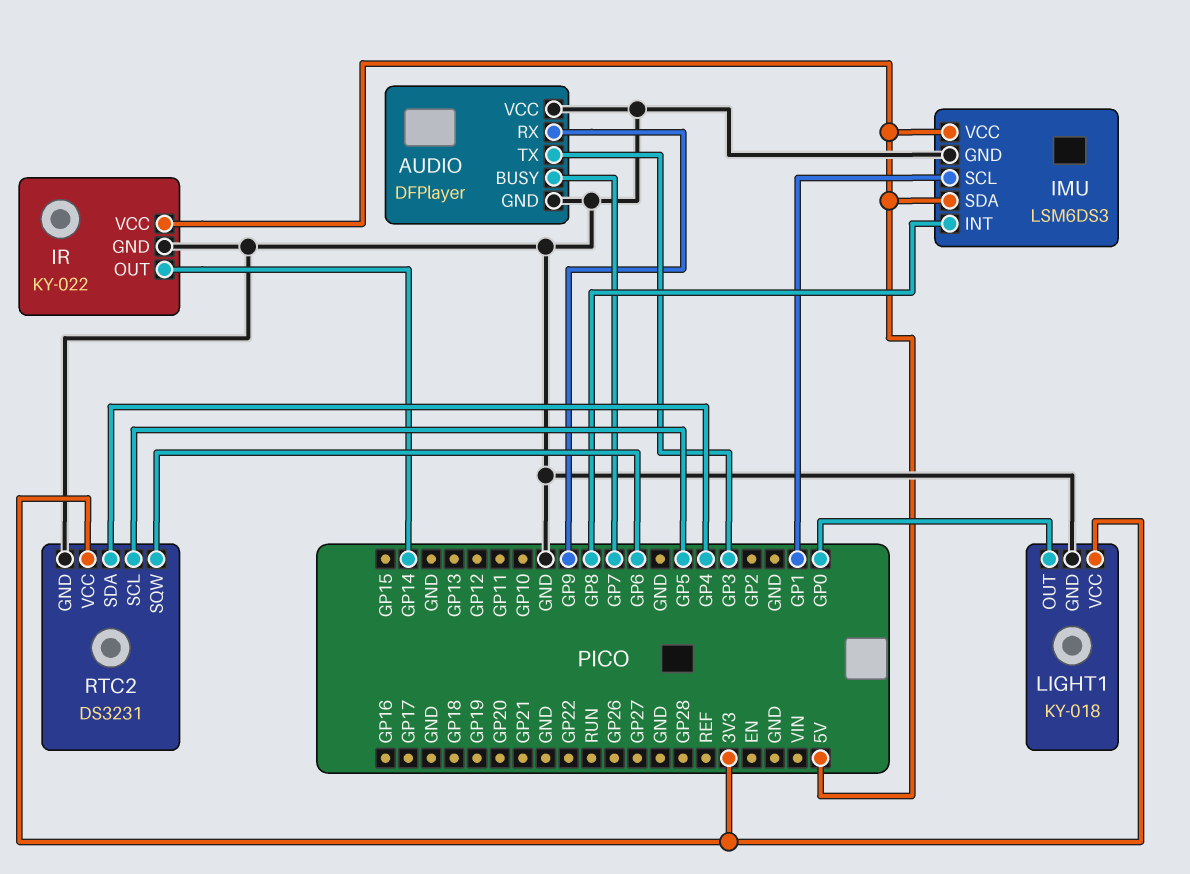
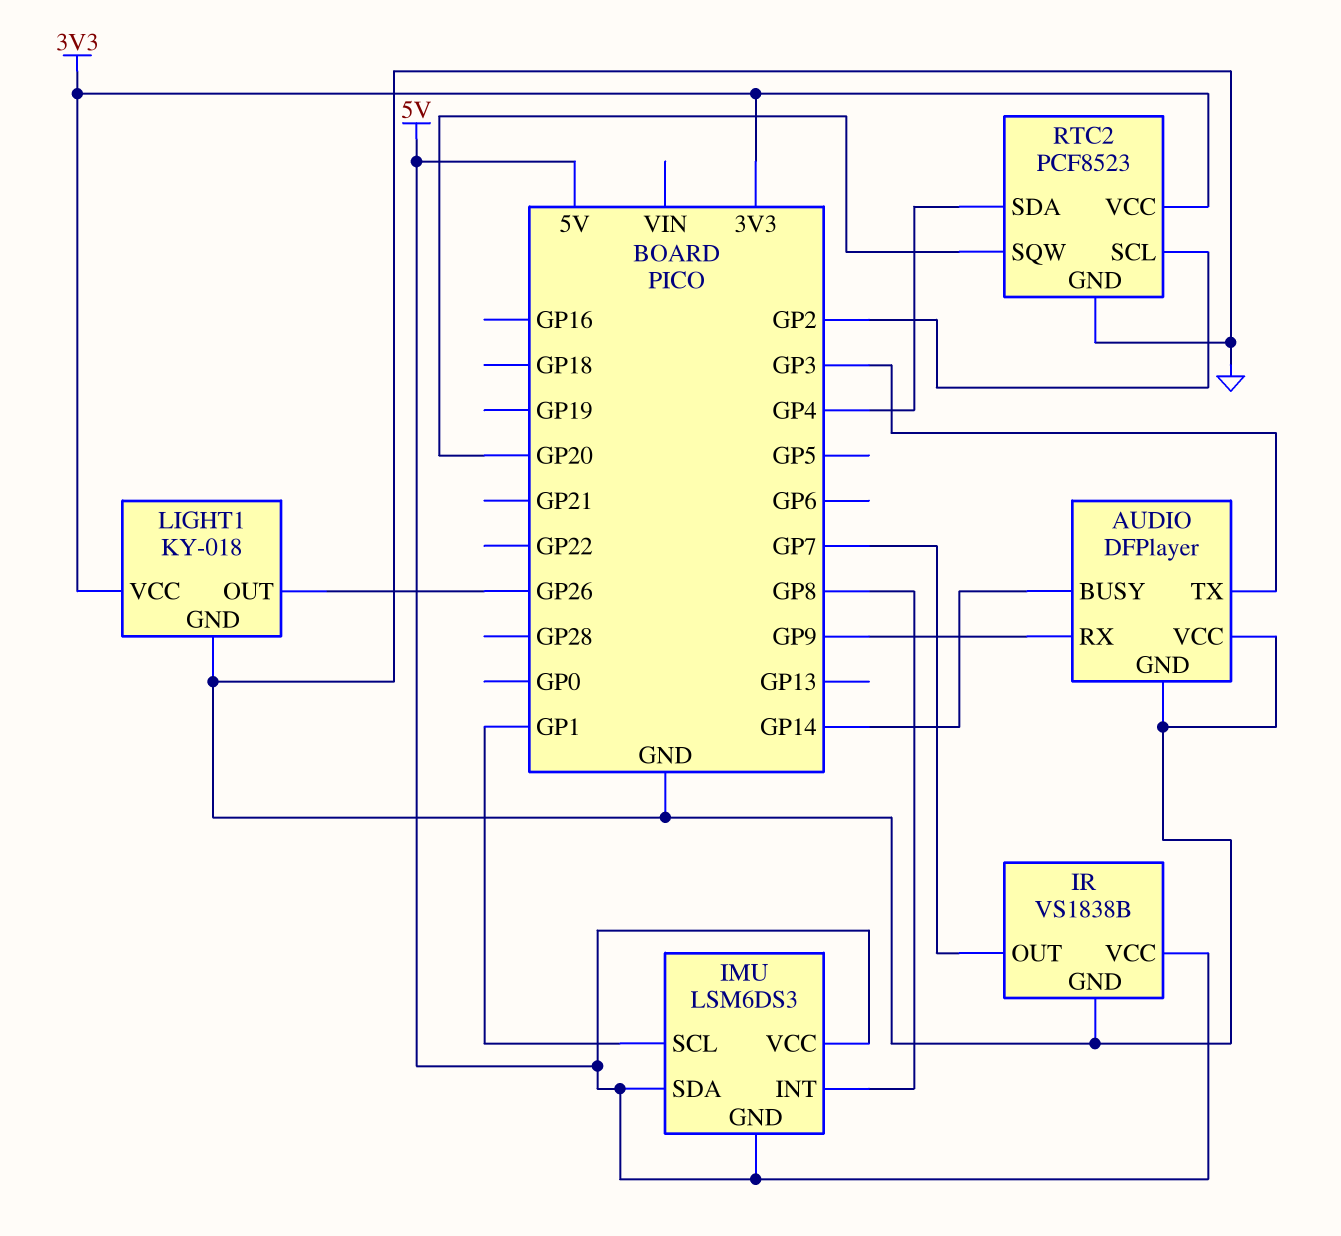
AUDIO pin BUSY: GP7 -> GP14
IMU pin GND: GND -> 5V
IR: KY-022 -> VS1838B
IR pin OUT: GP14 -> GP7
LIGHT1 pin OUT: GP0 -> GP26
RTC2: DS3231 -> PCF8523
RTC2 pin SCL: GP5 -> GP2
RTC2 pin SQW: GP6 -> GP20

